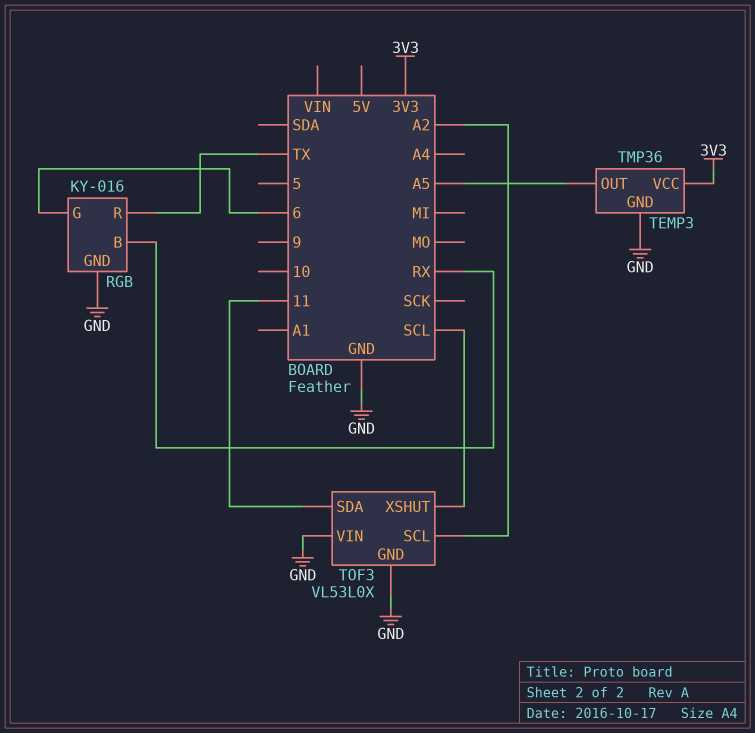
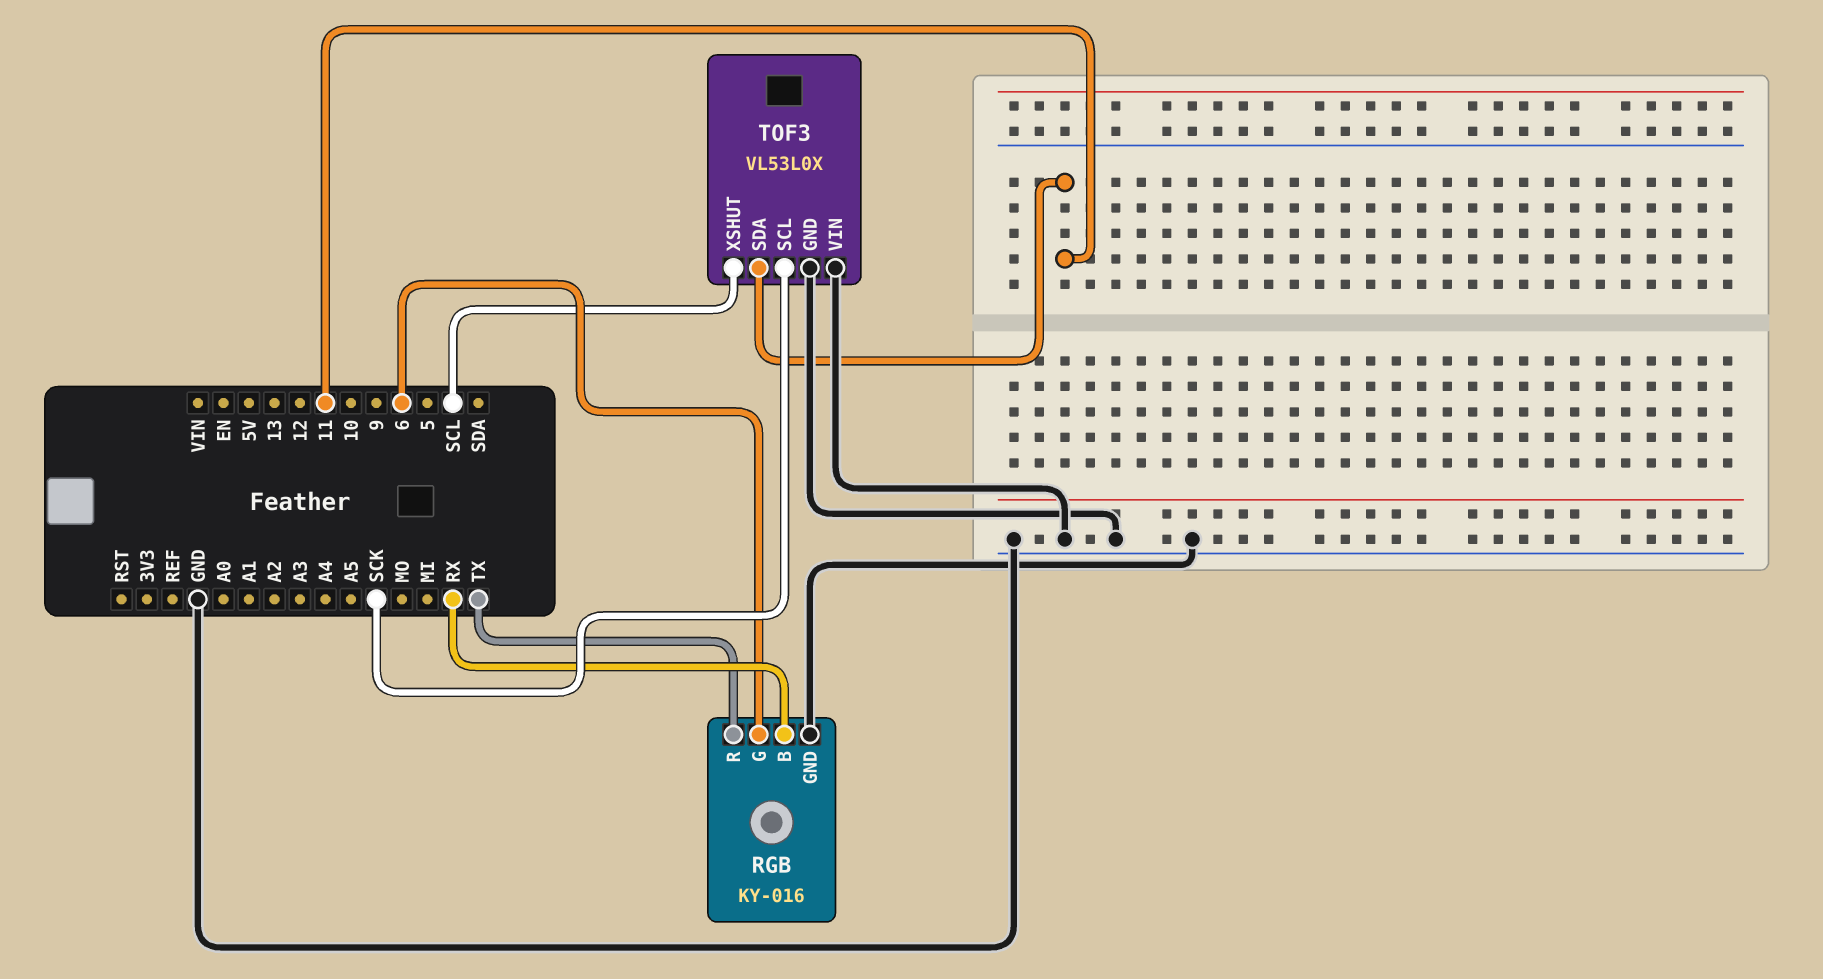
TEMP3: TMP36 -> none
TEMP3 pin GND: GND -> none
TEMP3 pin OUT: A5 -> none
TEMP3 pin VCC: 3V3 -> none
TOF3 pin SCL: A2 -> SCK

